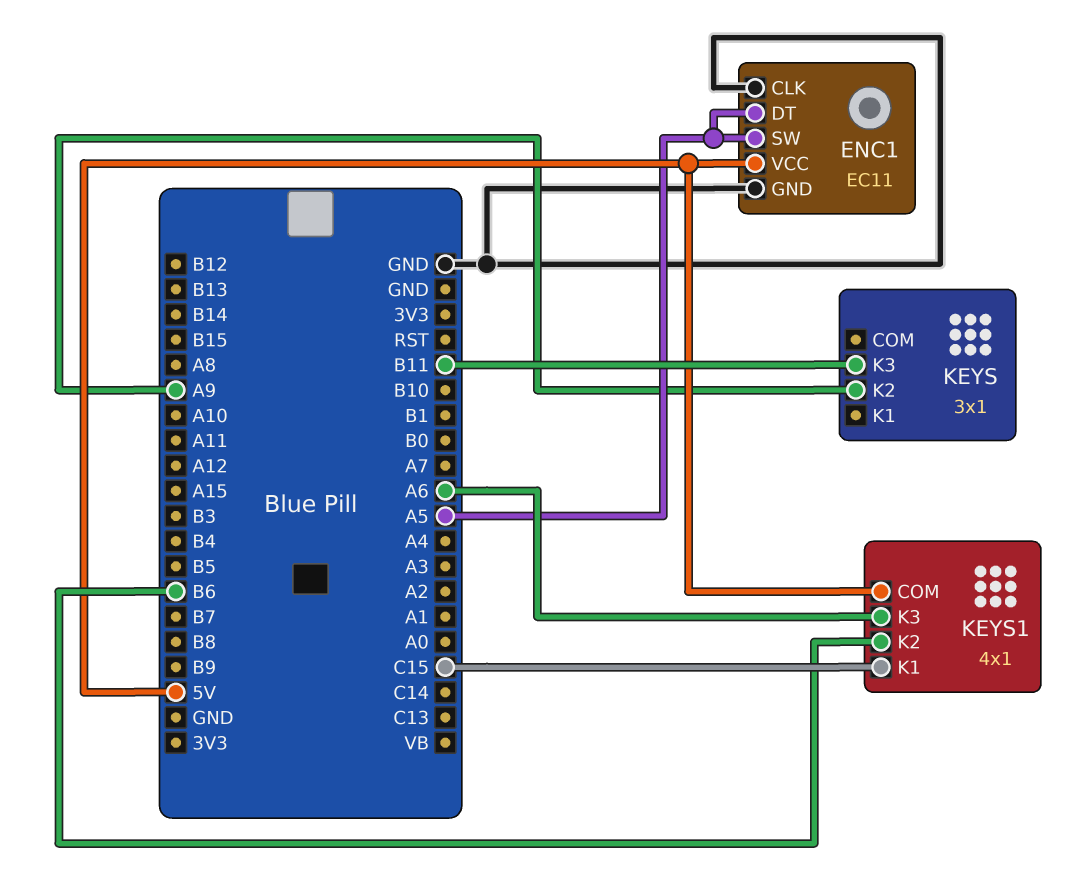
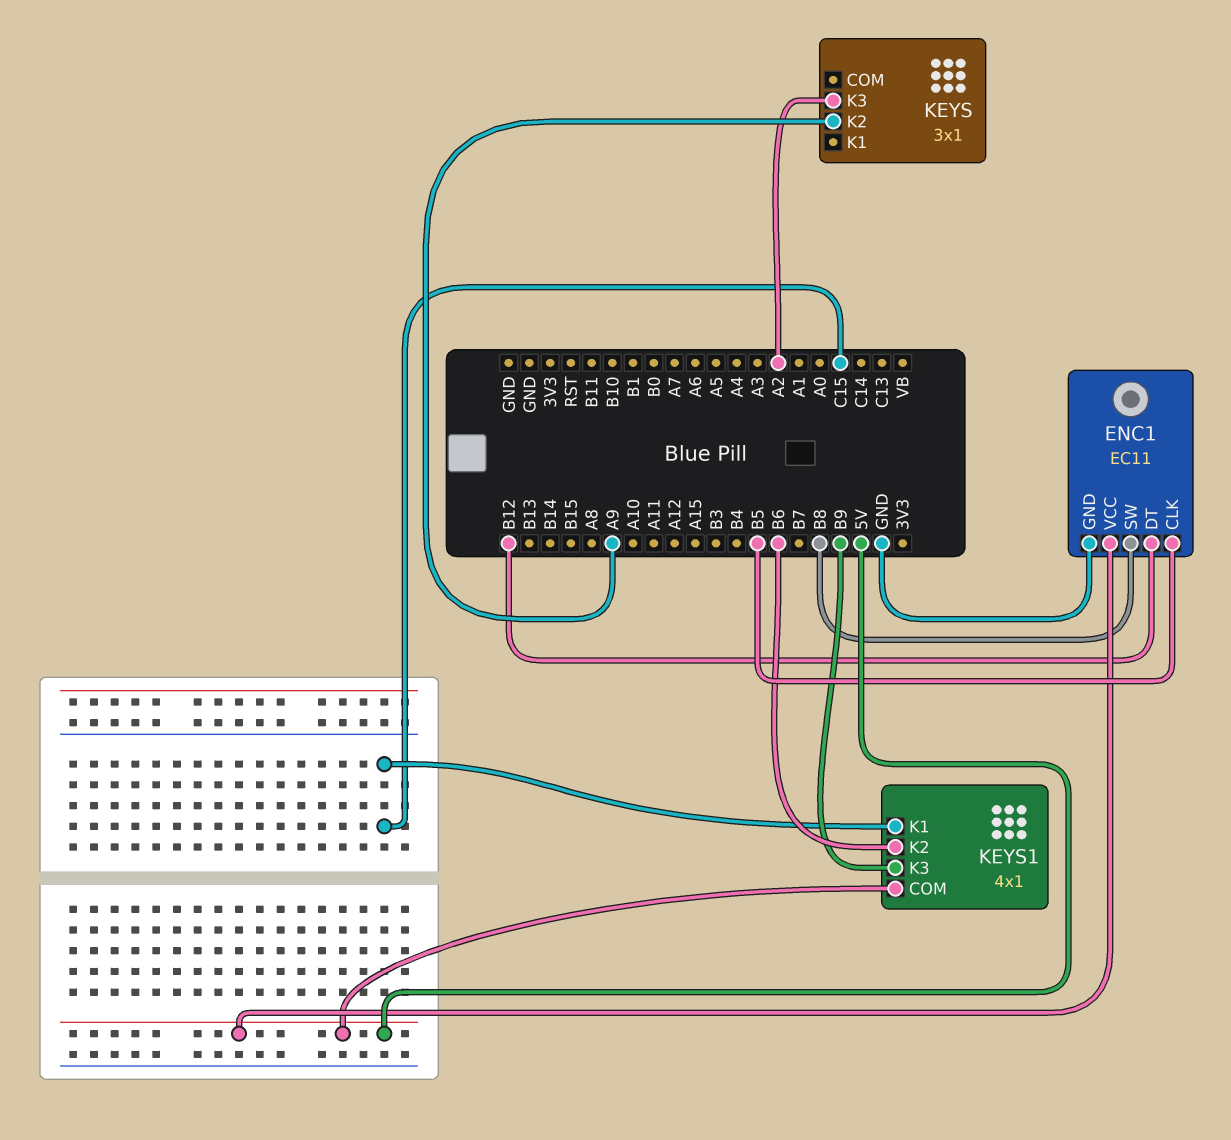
ENC1 pin CLK: GND -> B5
ENC1 pin DT: A5 -> B12
ENC1 pin SW: A5 -> B8
KEYS pin K3: B11 -> A2
KEYS1 pin K3: A6 -> B9

